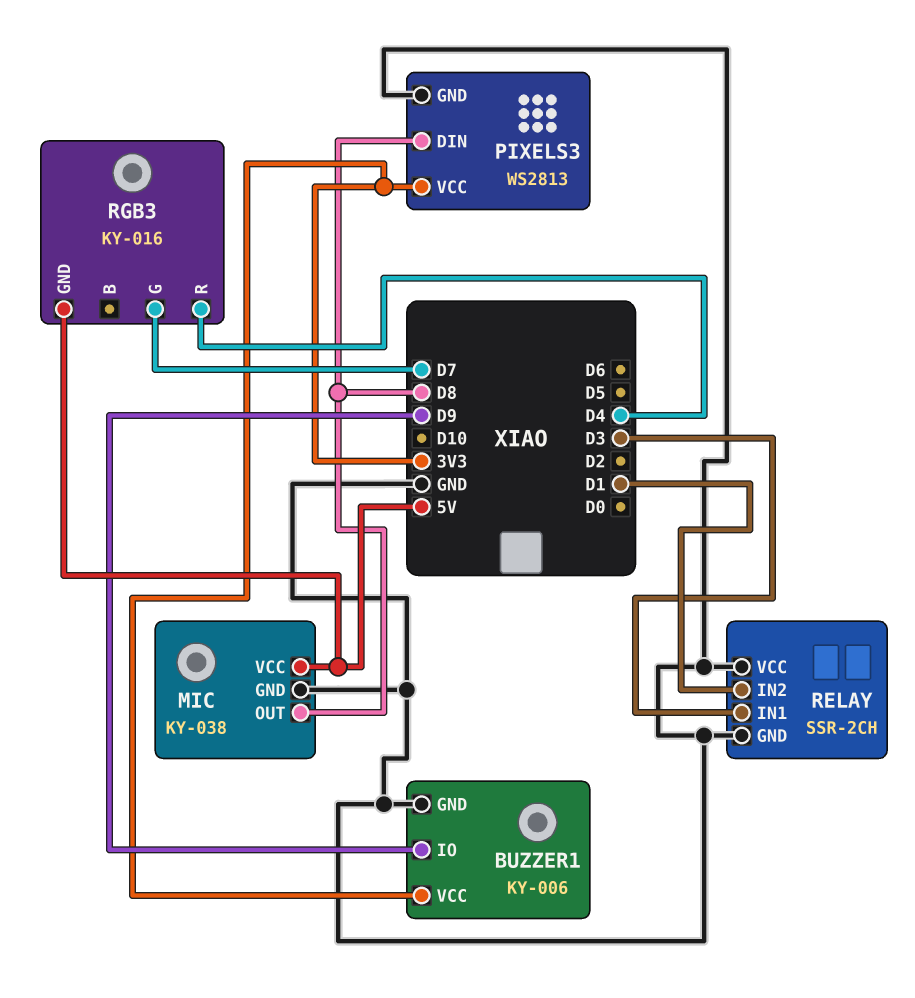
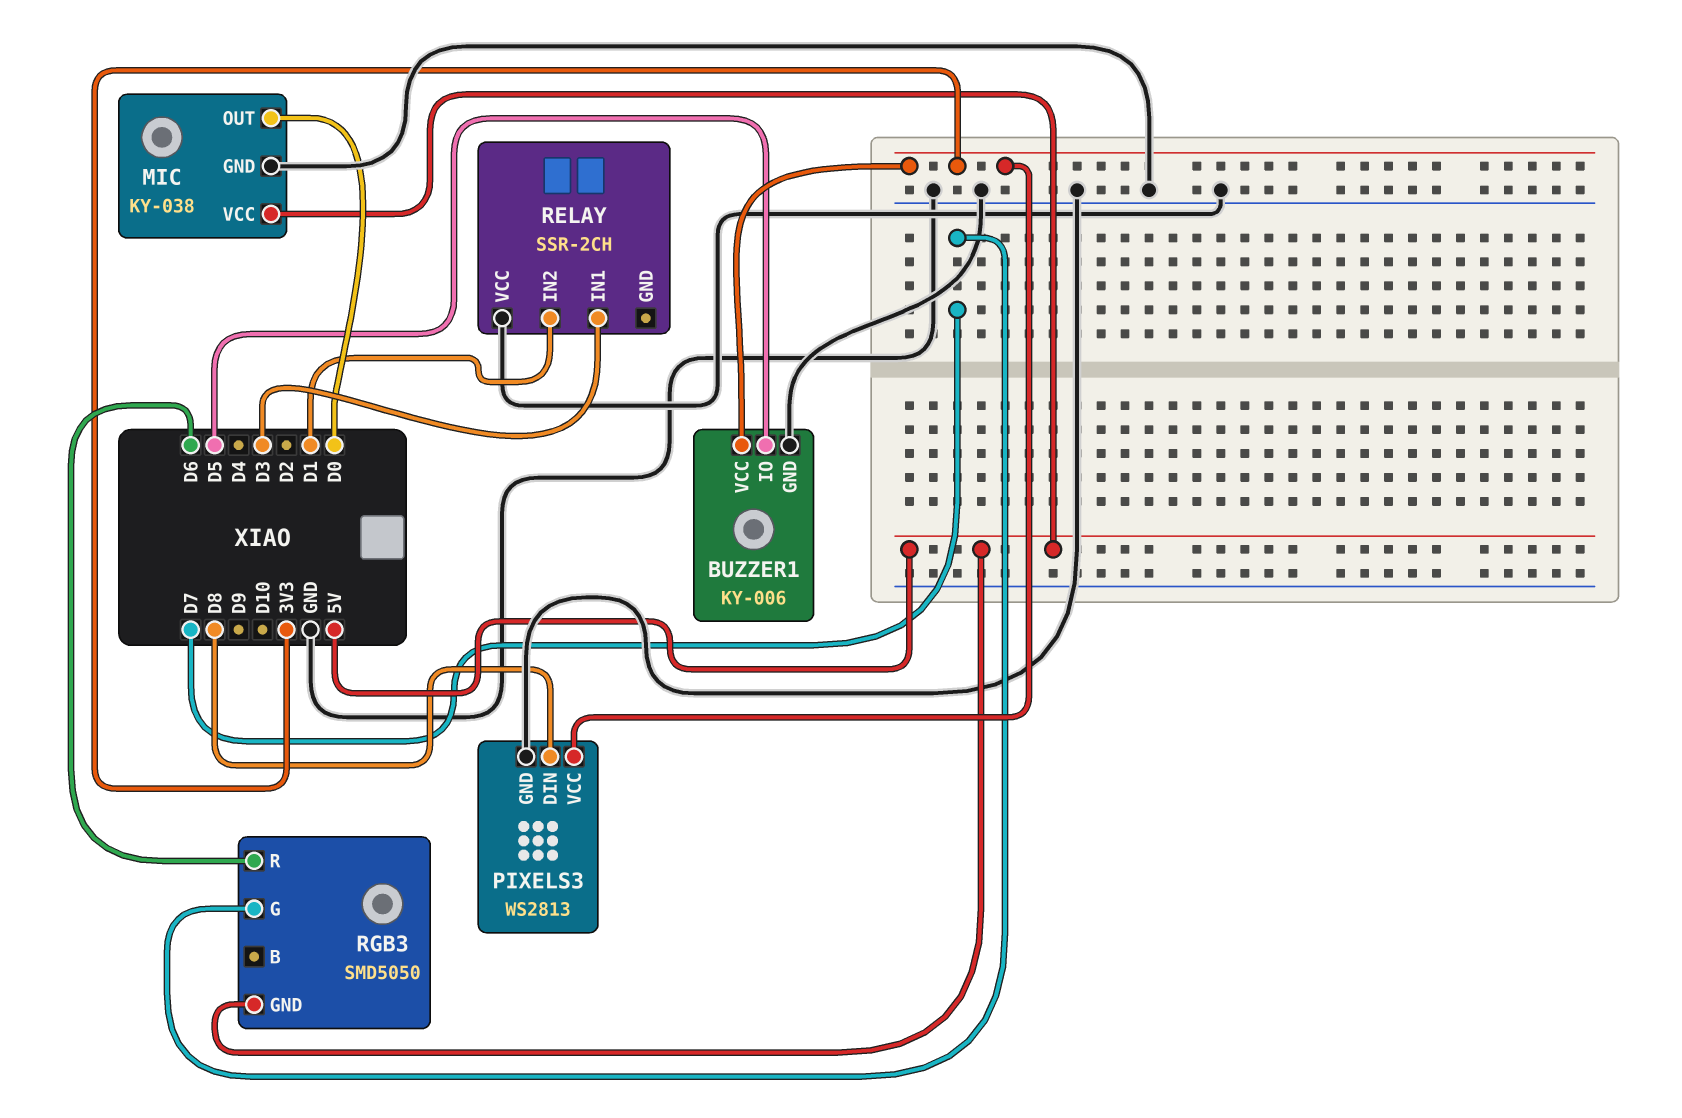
BUZZER1 pin IO: D9 -> D5
MIC pin OUT: D8 -> D0
RELAY pin GND: GND -> none
RGB3: KY-016 -> SMD5050
RGB3 pin R: D4 -> D6

